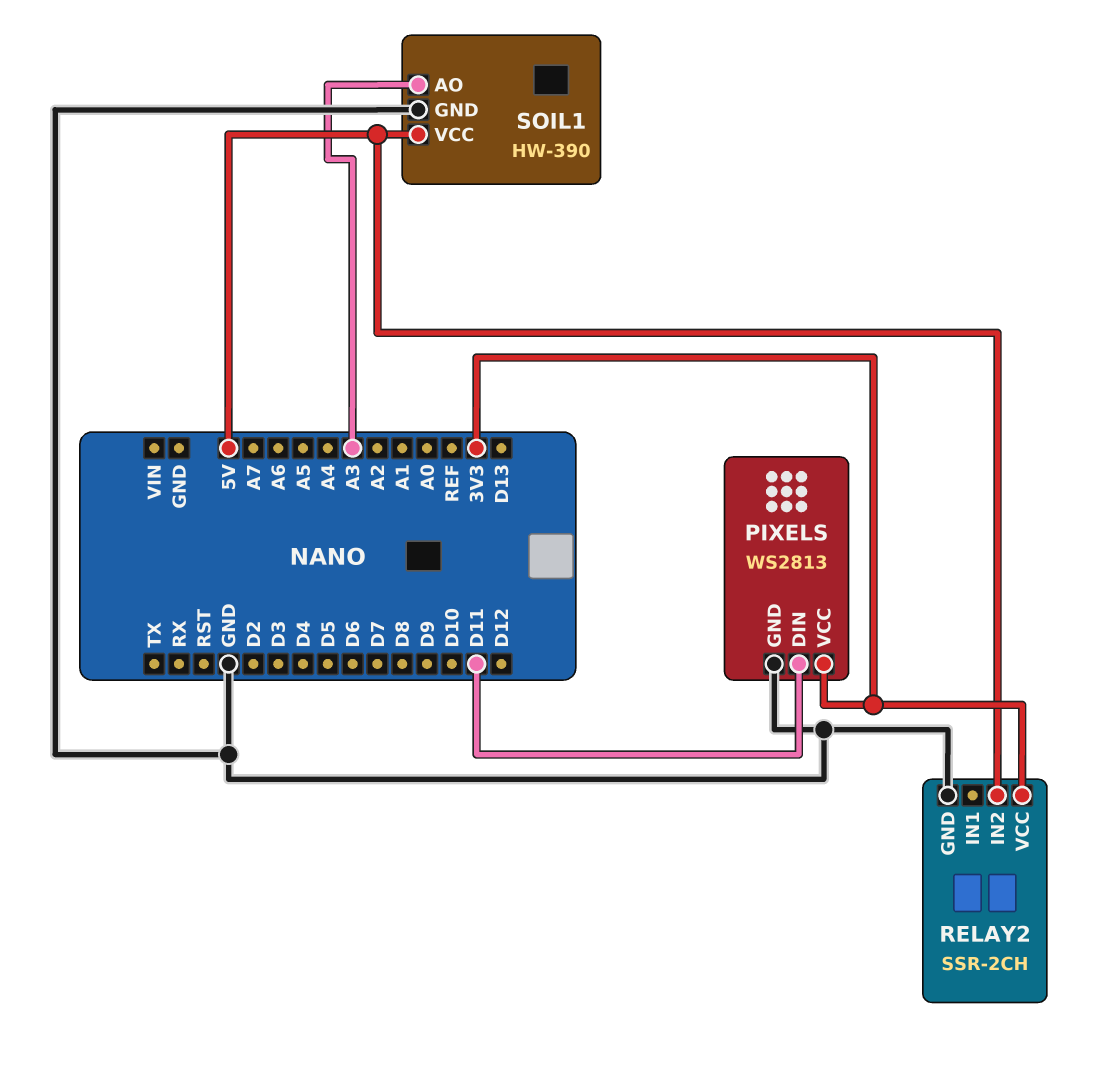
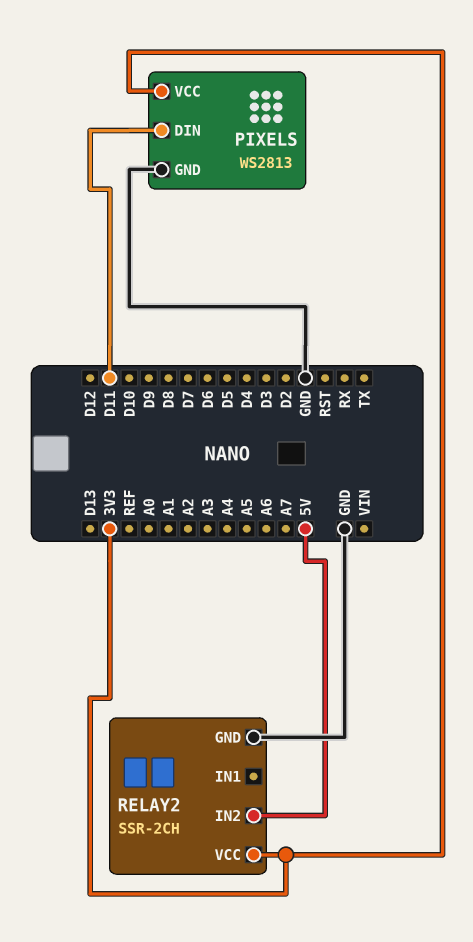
SOIL1: HW-390 -> none
SOIL1 pin AO: A3 -> none
SOIL1 pin GND: GND -> none
SOIL1 pin VCC: 5V -> none

